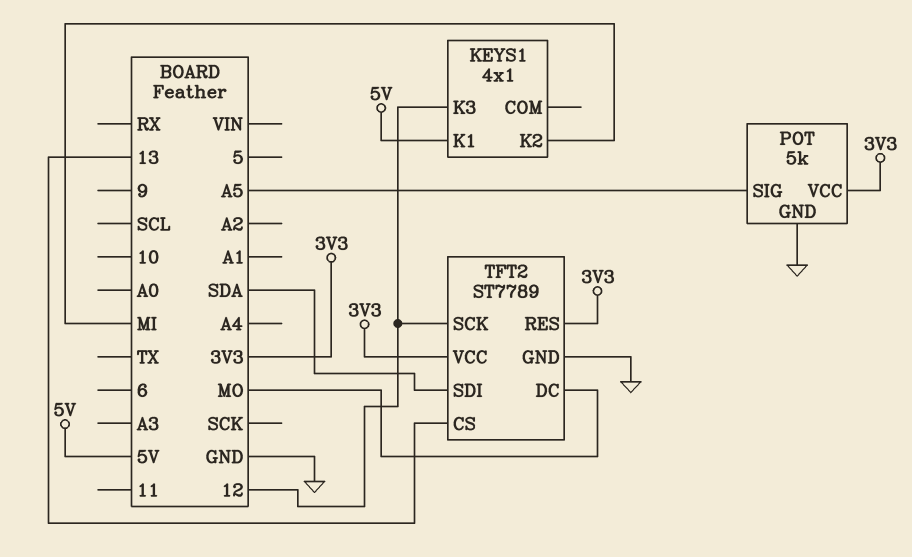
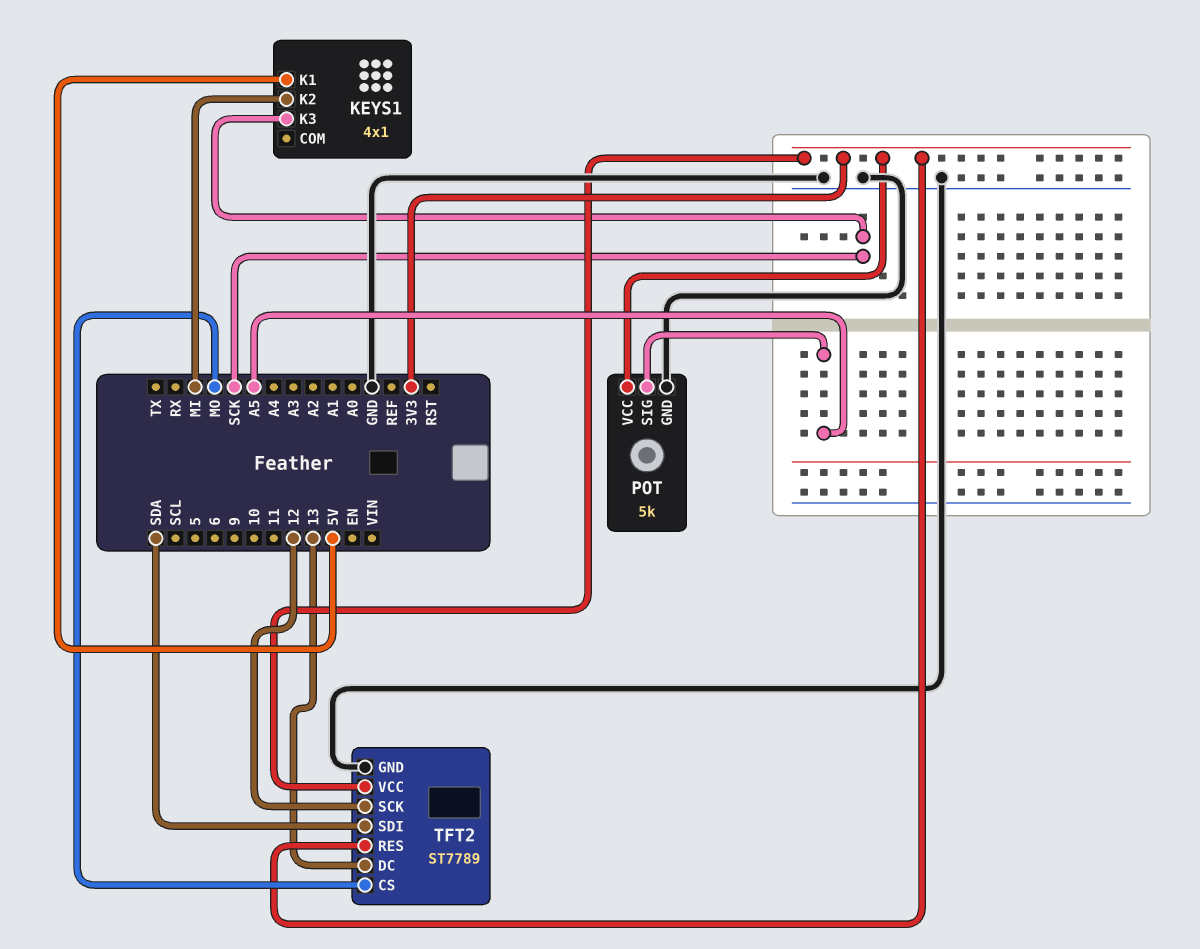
KEYS1 pin K3: 12 -> SCK
TFT2 pin CS: 13 -> MO
TFT2 pin DC: MO -> 13

